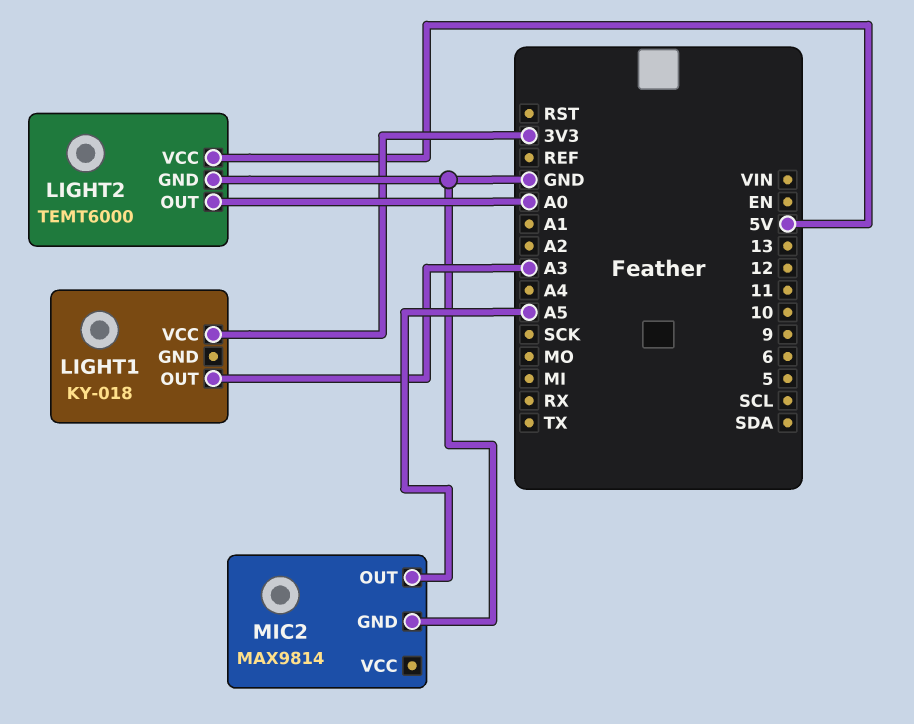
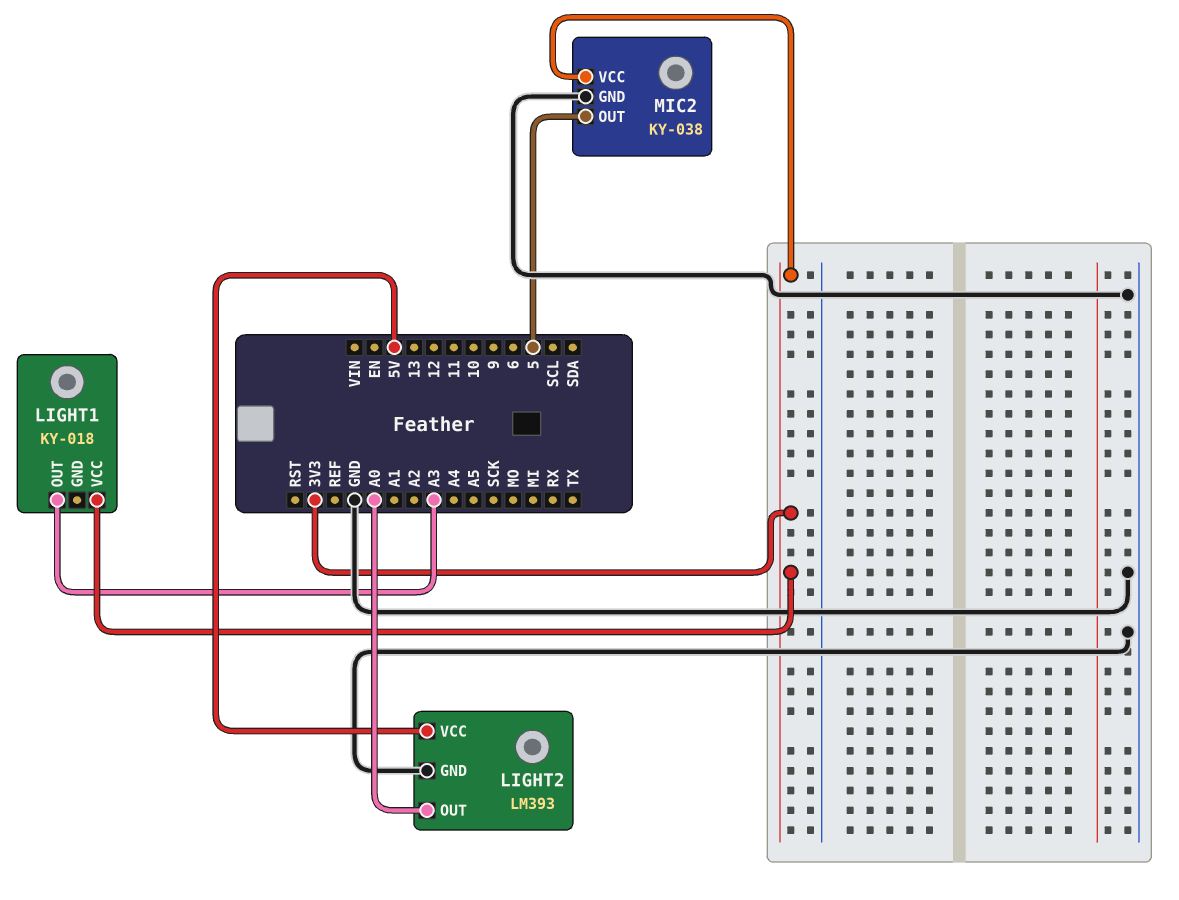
LIGHT2: TEMT6000 -> LM393
MIC2: MAX9814 -> KY-038
MIC2 pin OUT: A5 -> 5
MIC2 pin VCC: none -> 3V3

